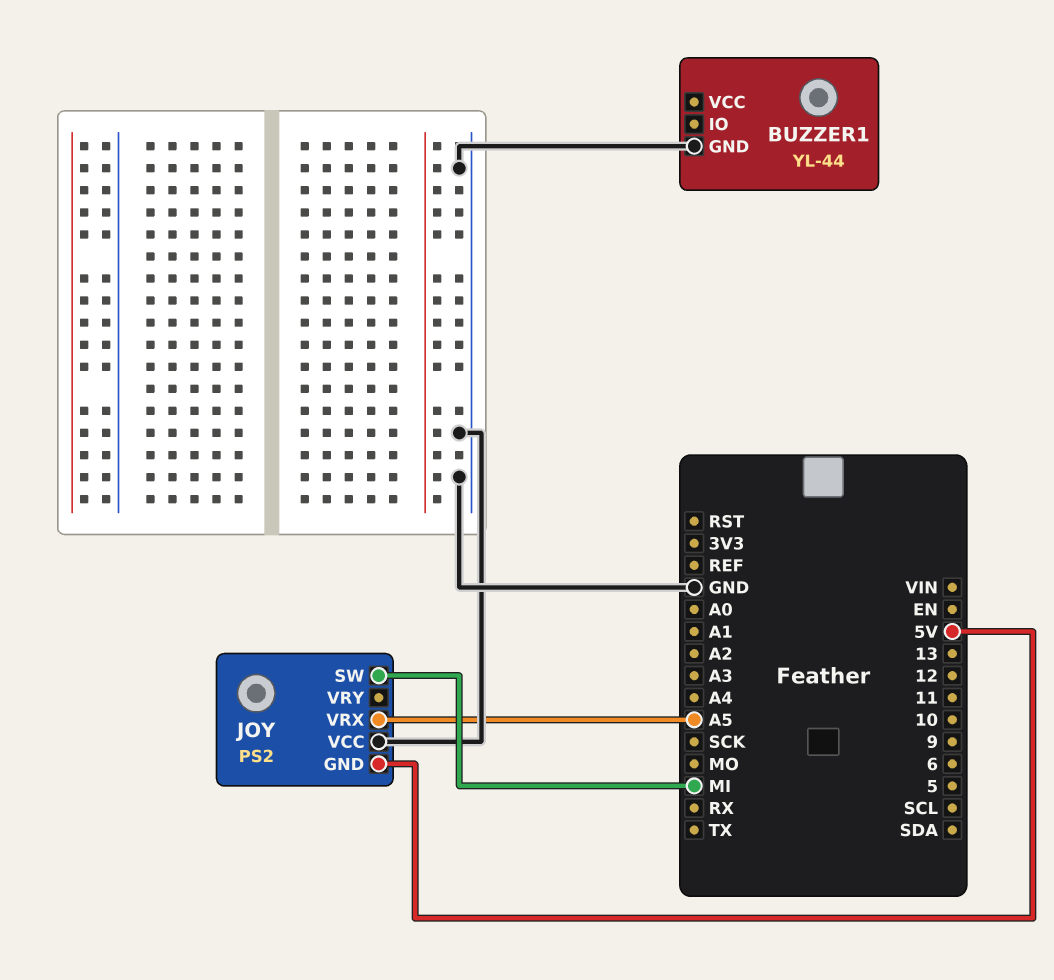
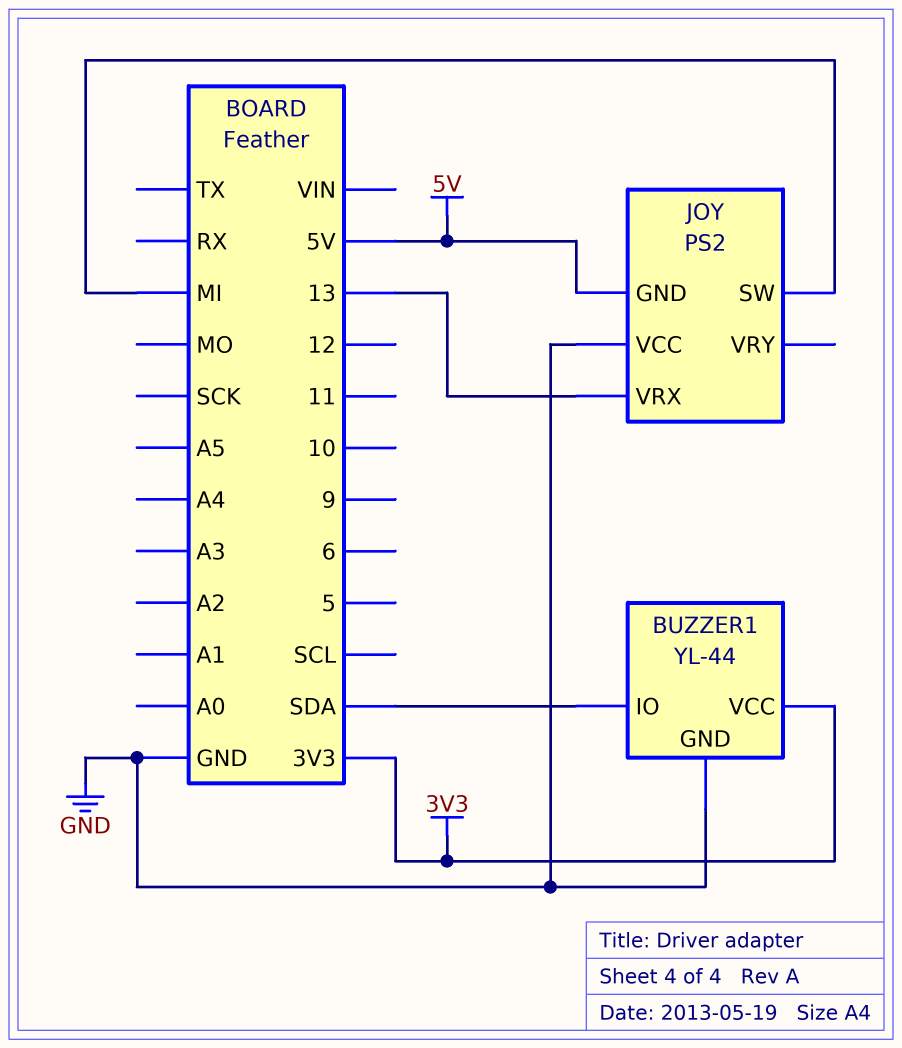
BUZZER1 pin IO: none -> SDA
BUZZER1 pin VCC: none -> 3V3
JOY pin VRX: A5 -> 13

